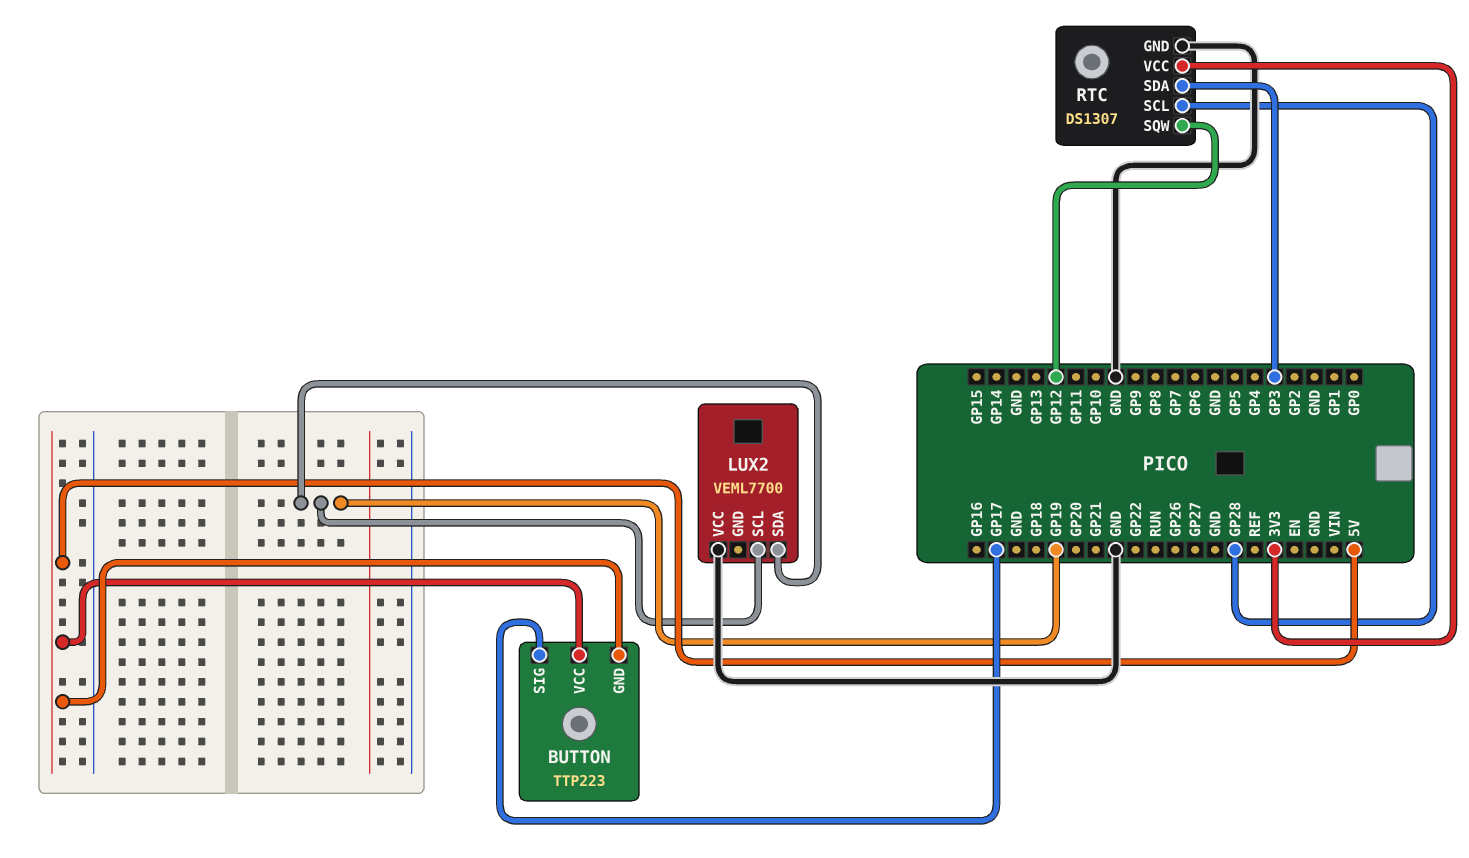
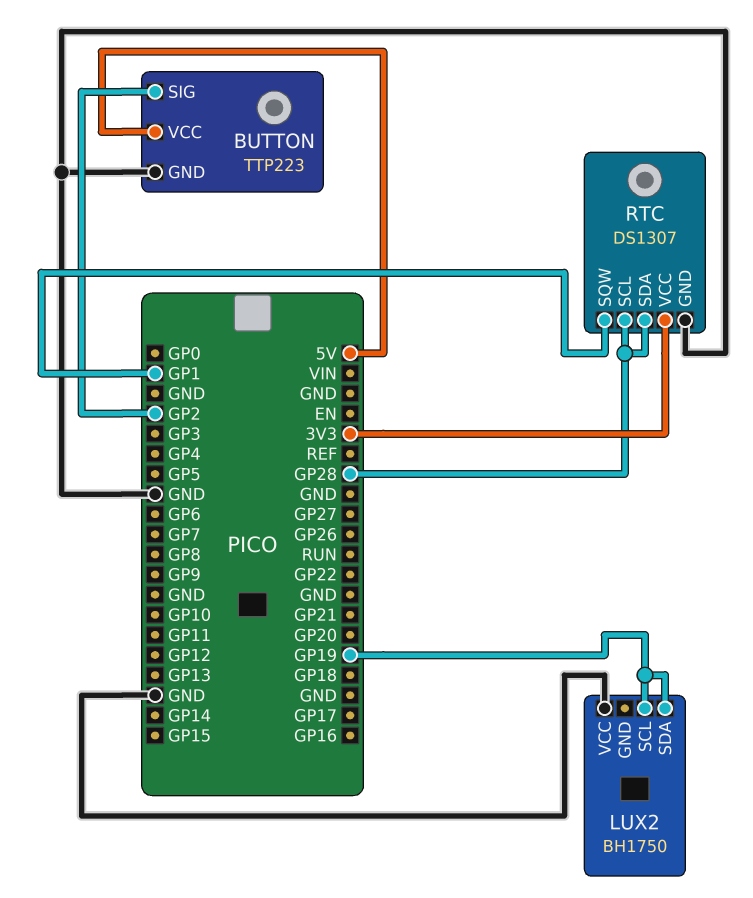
BUTTON pin GND: 5V -> GND
BUTTON pin SIG: GP17 -> GP2
LUX2: VEML7700 -> BH1750
RTC pin SDA: GP3 -> GP28
RTC pin SQW: GP12 -> GP1

